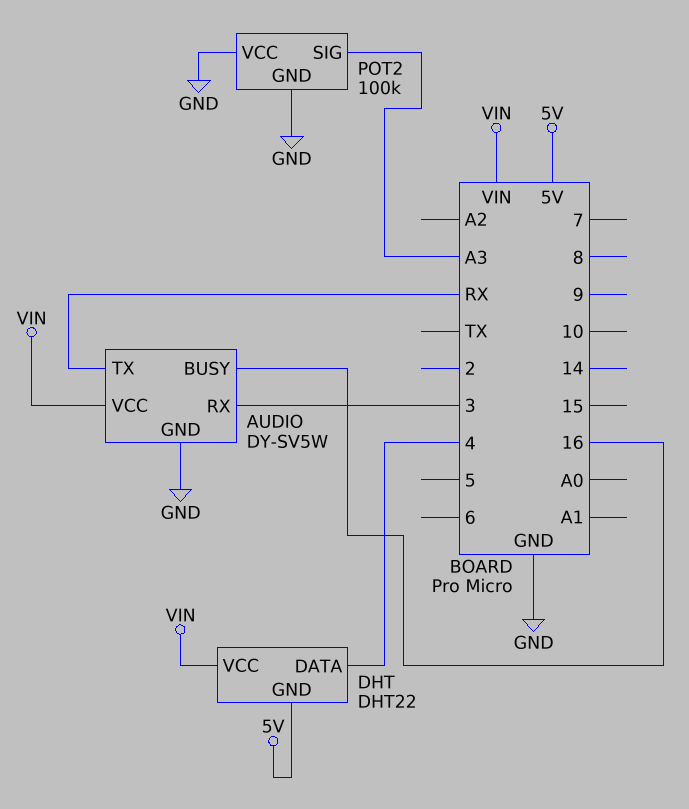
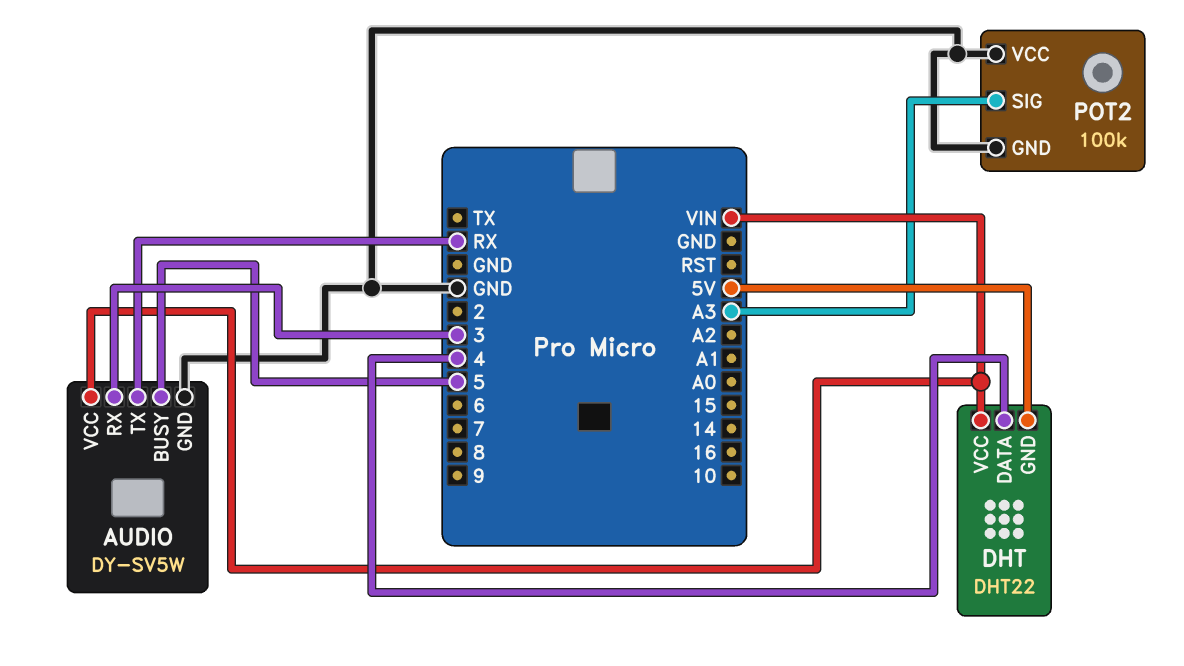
AUDIO pin BUSY: 16 -> 5

